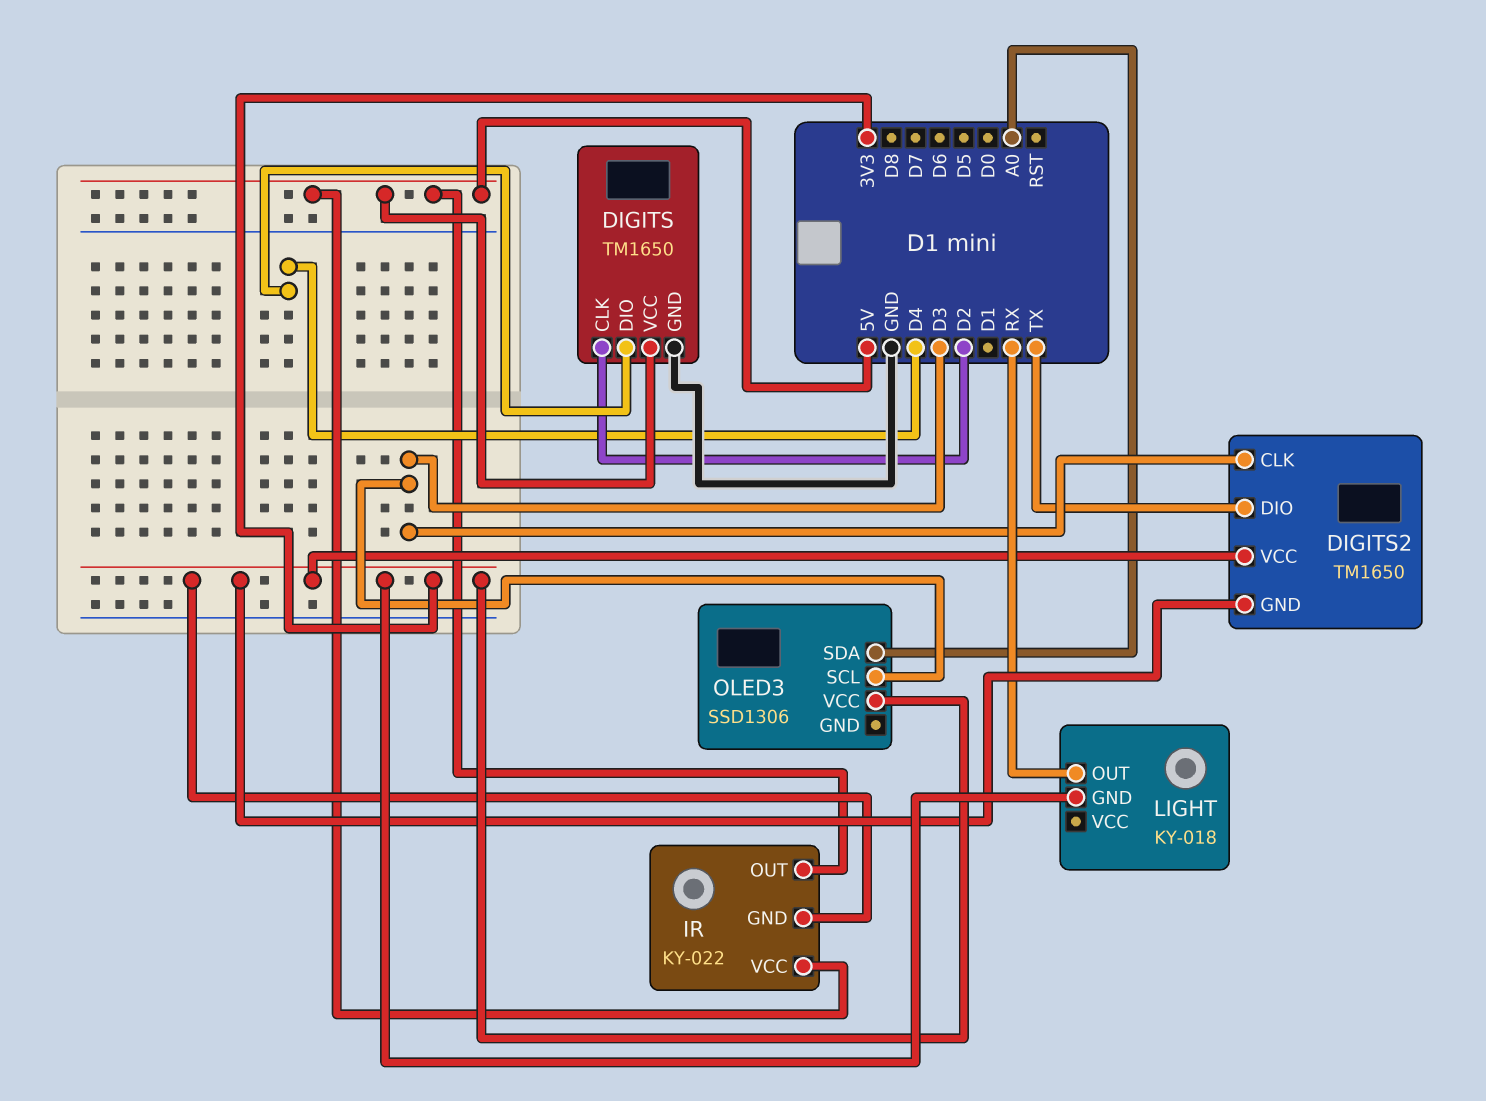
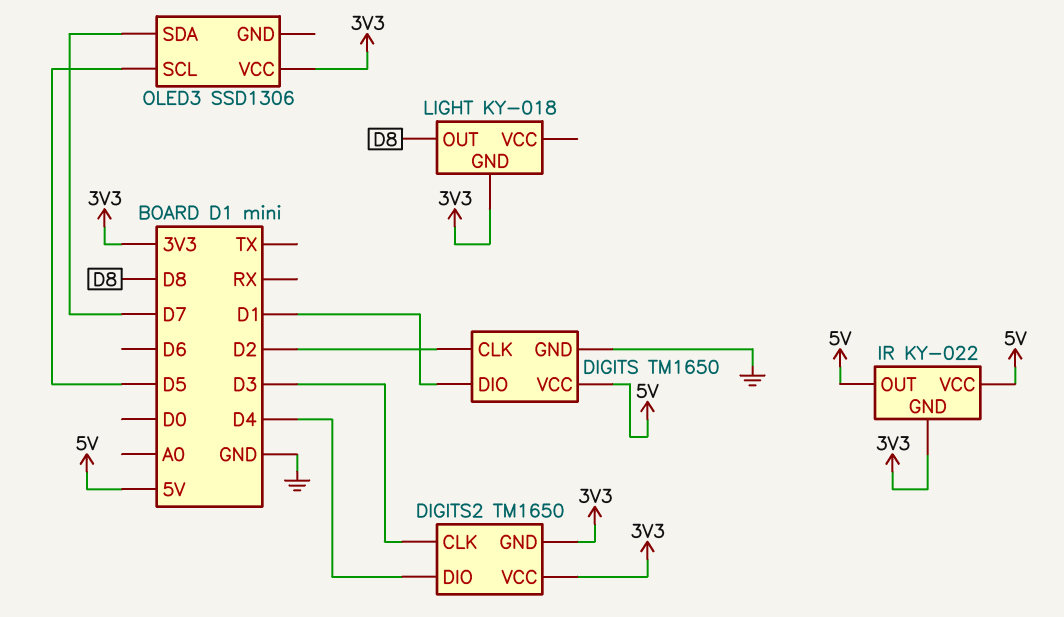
DIGITS pin DIO: D4 -> D1
DIGITS2 pin DIO: TX -> D4
LIGHT pin OUT: RX -> D8
OLED3 pin SCL: D3 -> D5
OLED3 pin SDA: A0 -> D7

